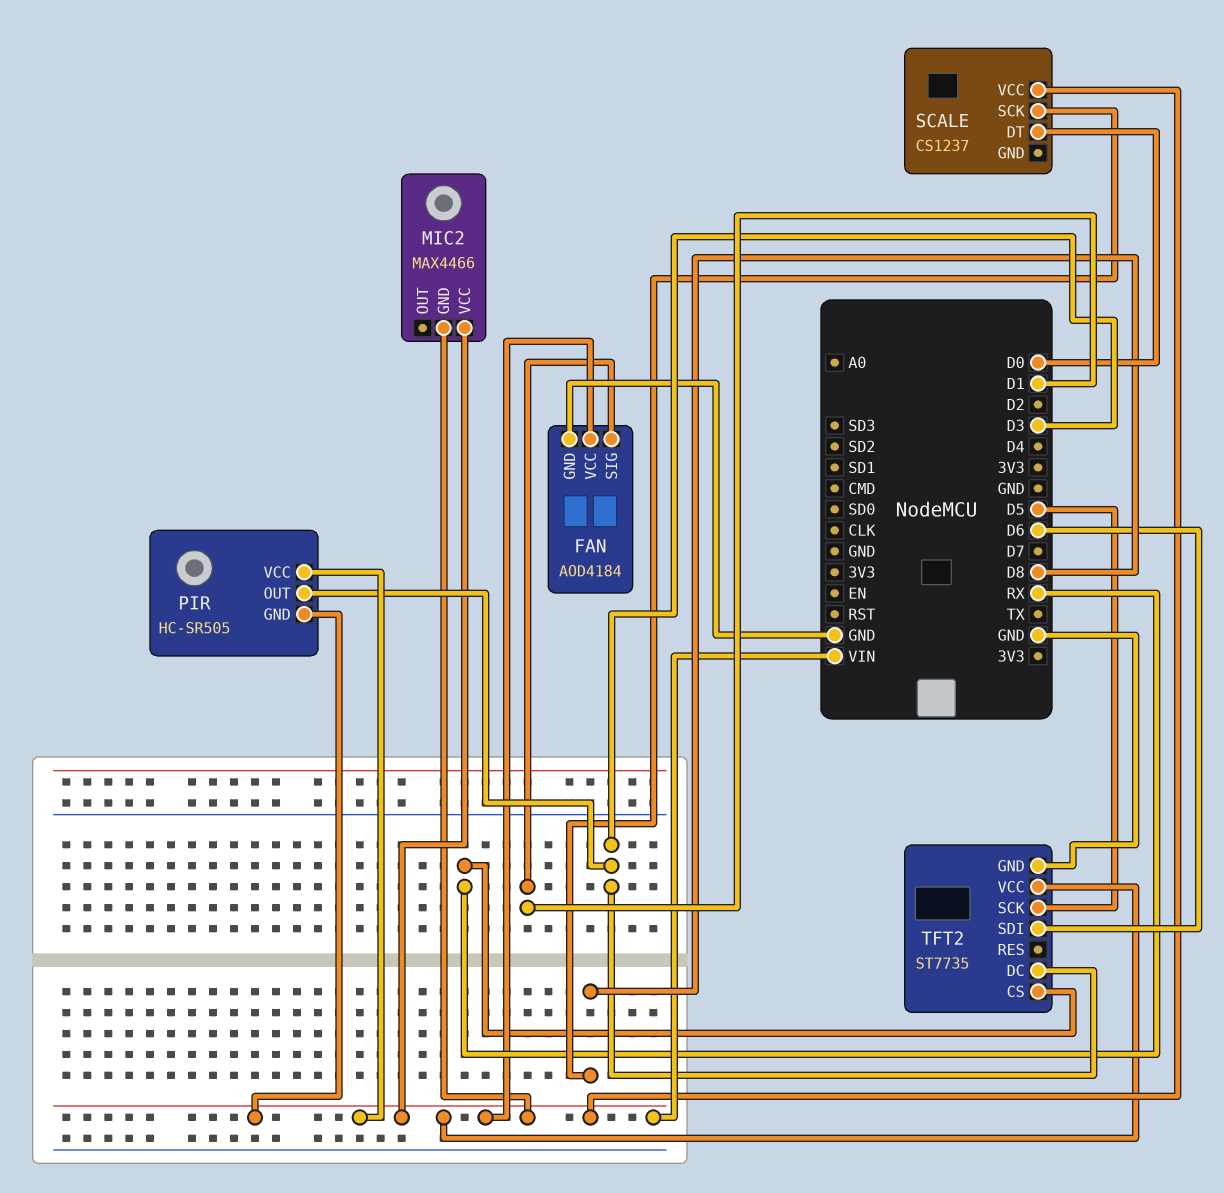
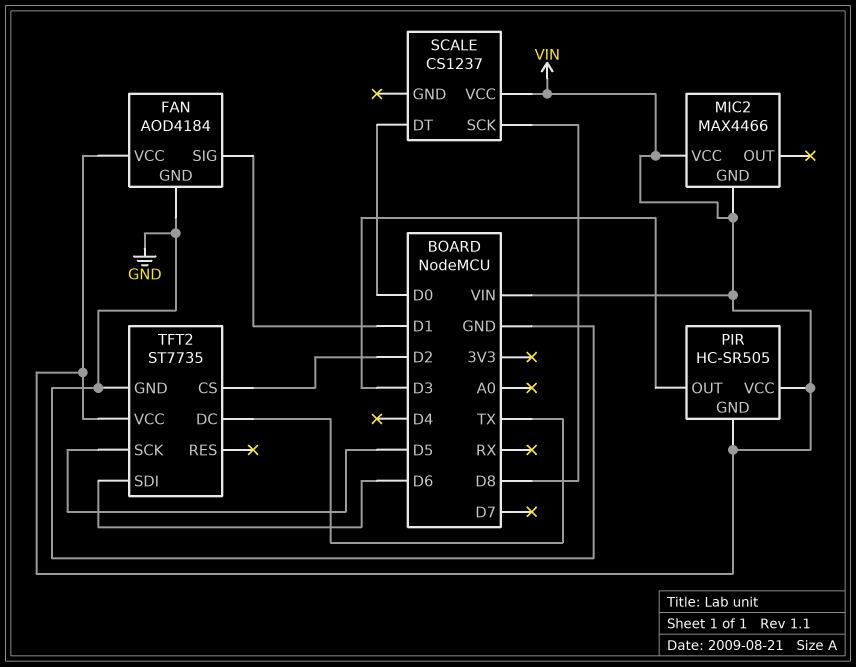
TFT2 pin CS: RX -> D2
TFT2 pin DC: D3 -> TX

